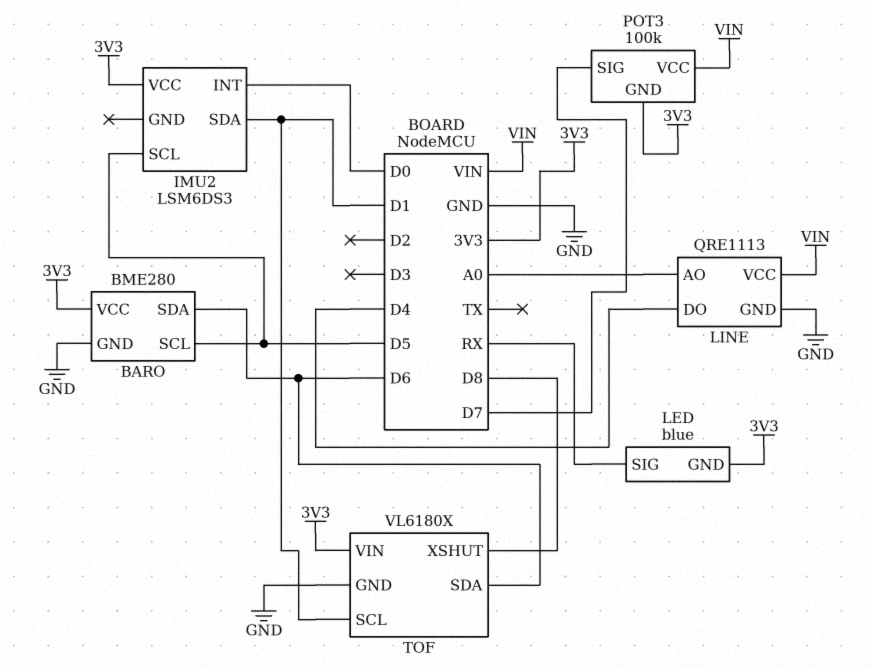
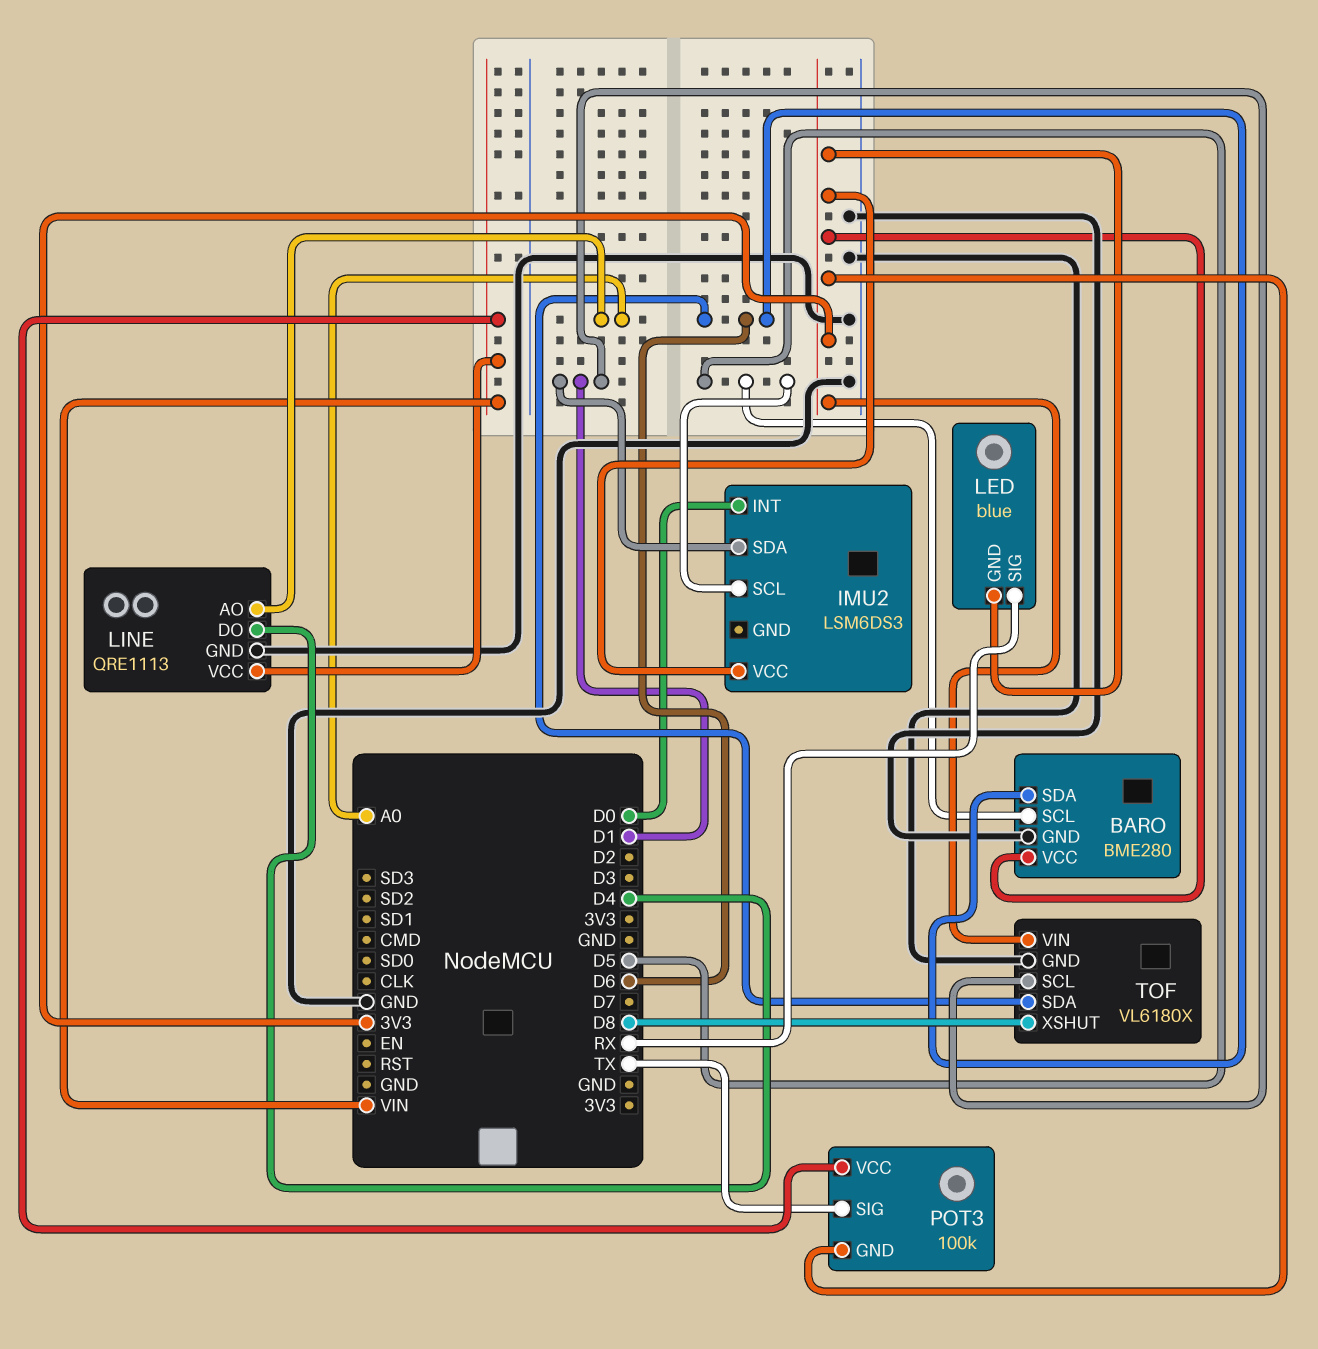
POT3 pin SIG: D7 -> TX

